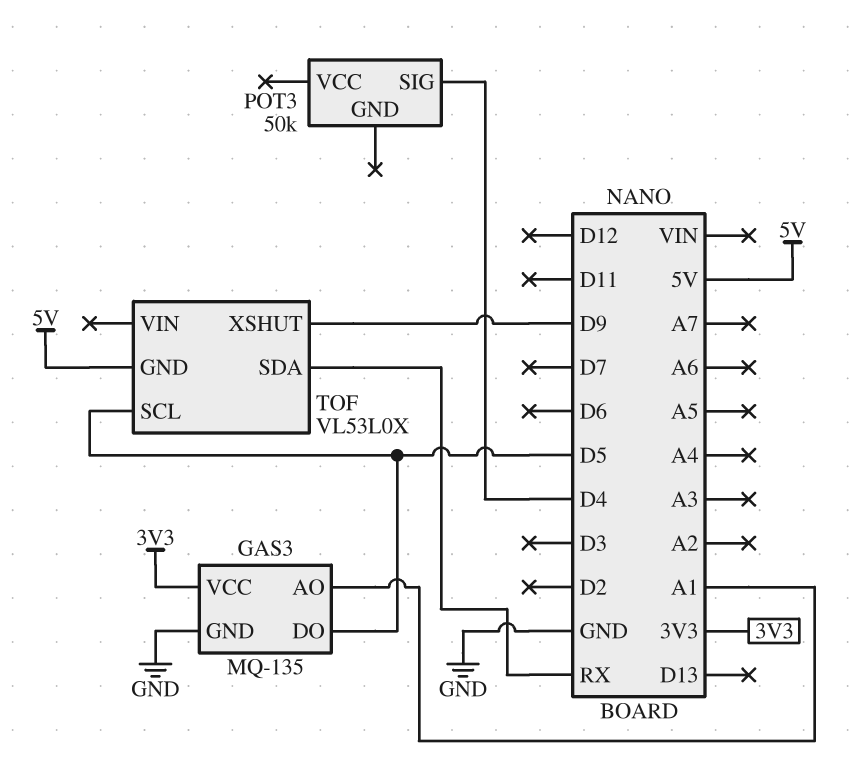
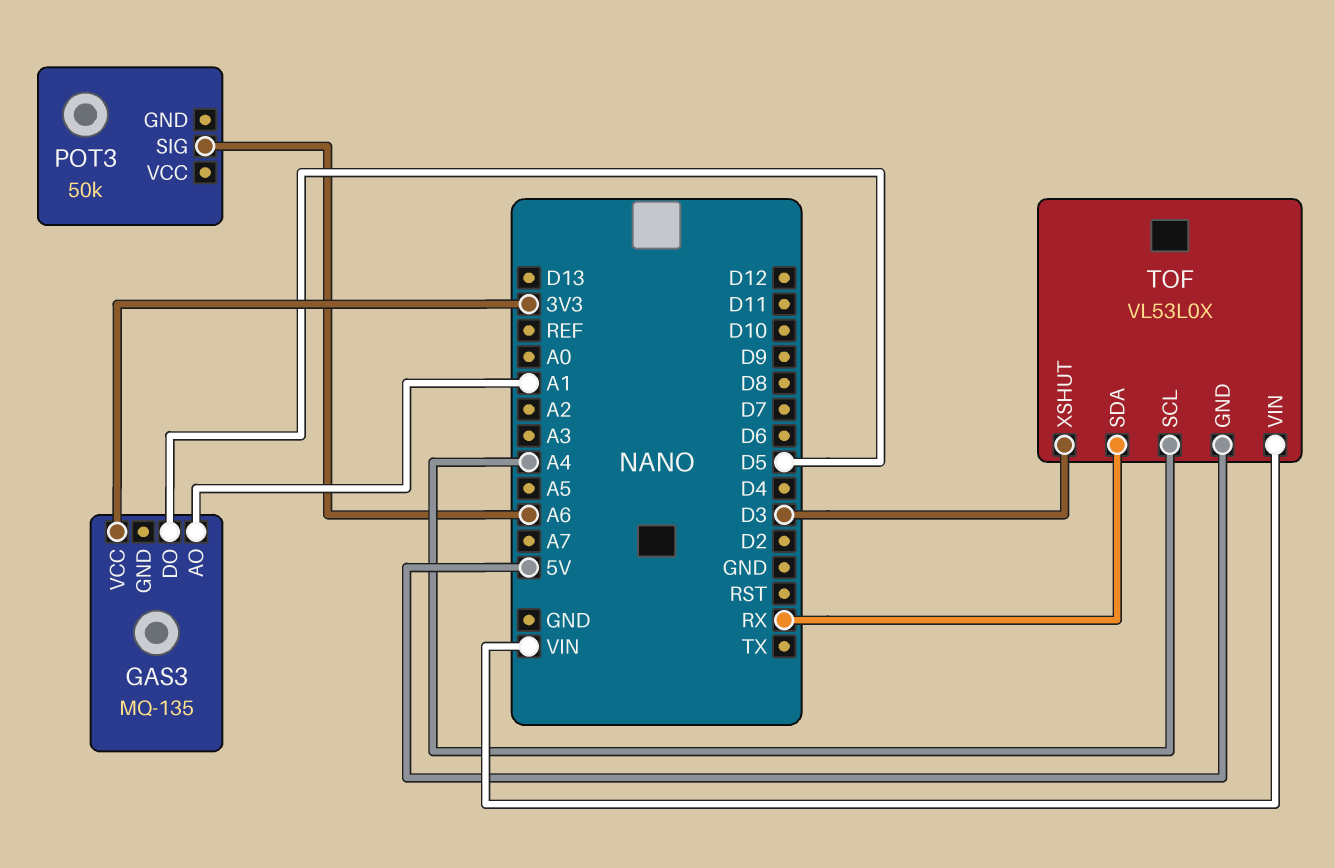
GAS3 pin GND: GND -> none
POT3 pin SIG: D4 -> A6
TOF pin SCL: D5 -> A4
TOF pin VIN: none -> VIN
TOF pin XSHUT: D9 -> D3

